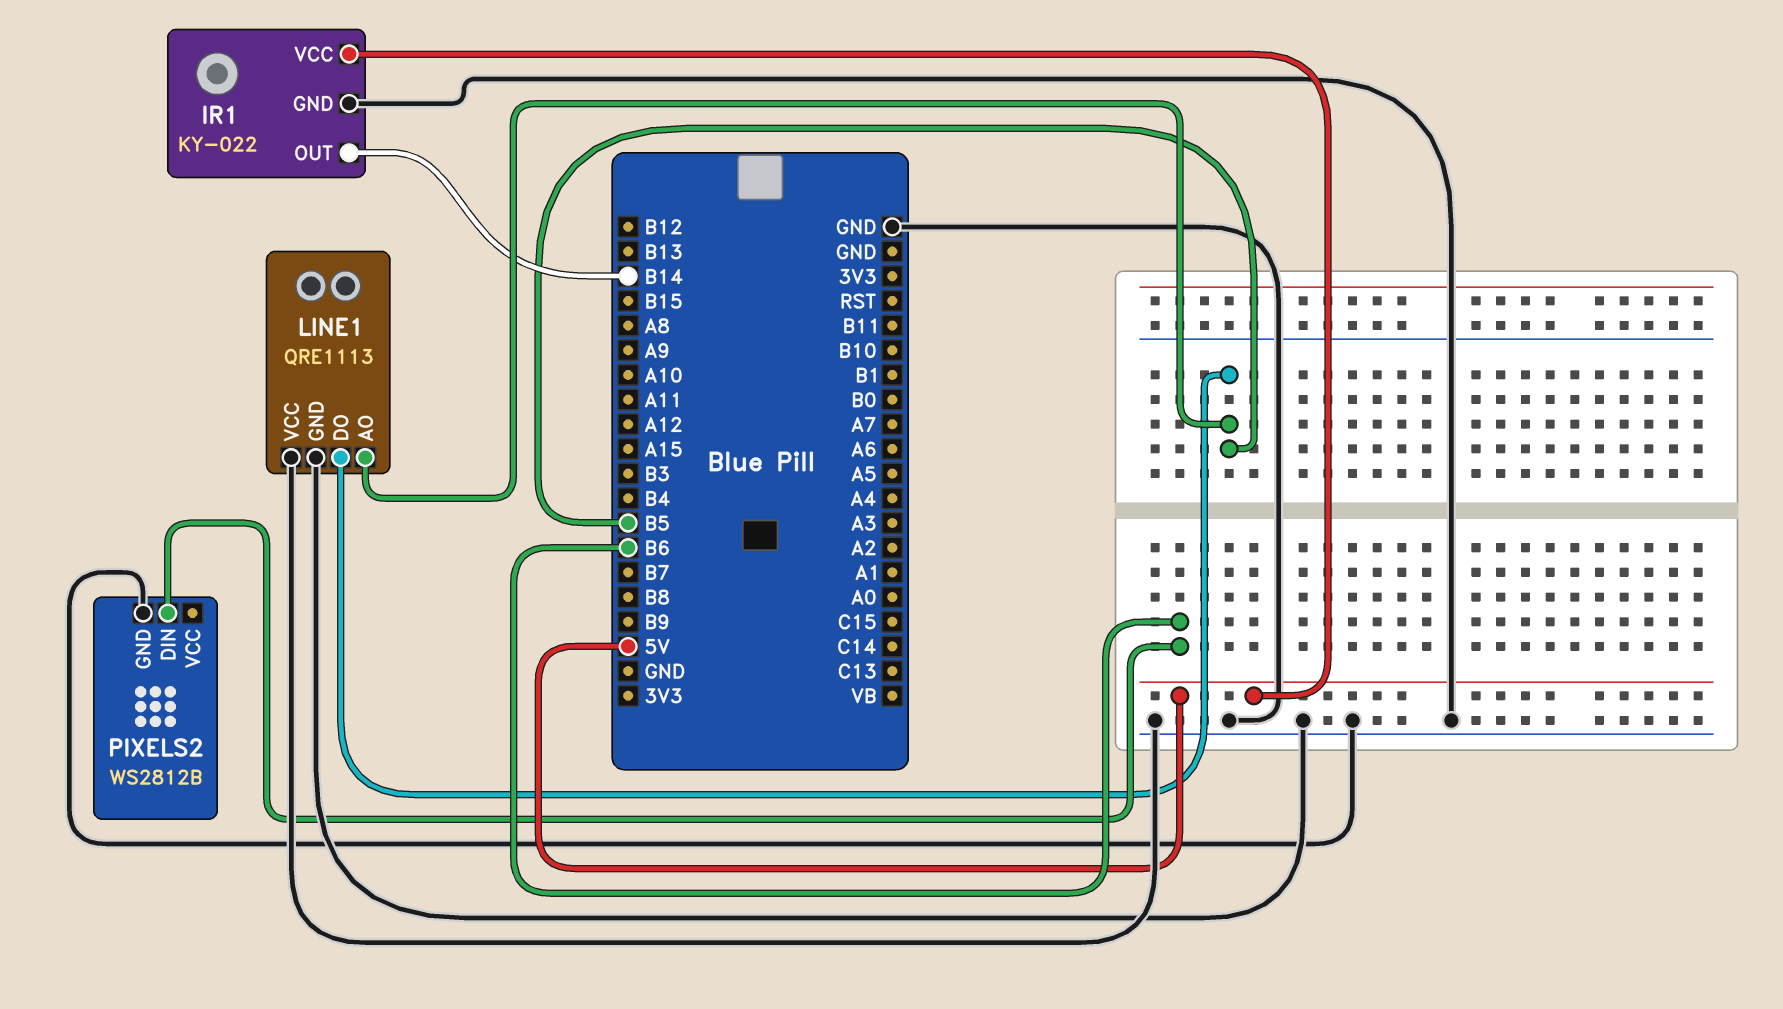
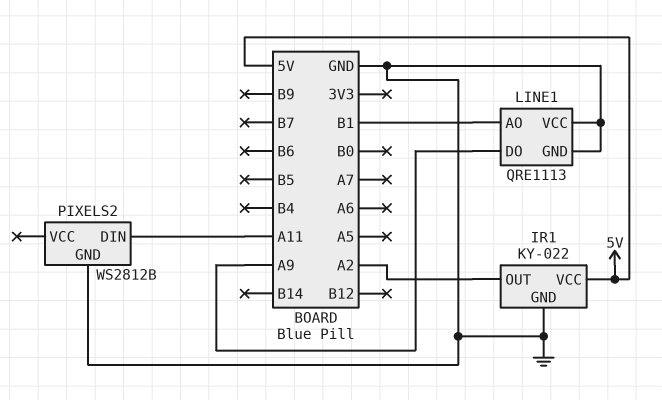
IR1 pin OUT: B14 -> A2
LINE1 pin AO: B5 -> B1
LINE1 pin DO: B5 -> A9
PIXELS2 pin DIN: B6 -> A11

